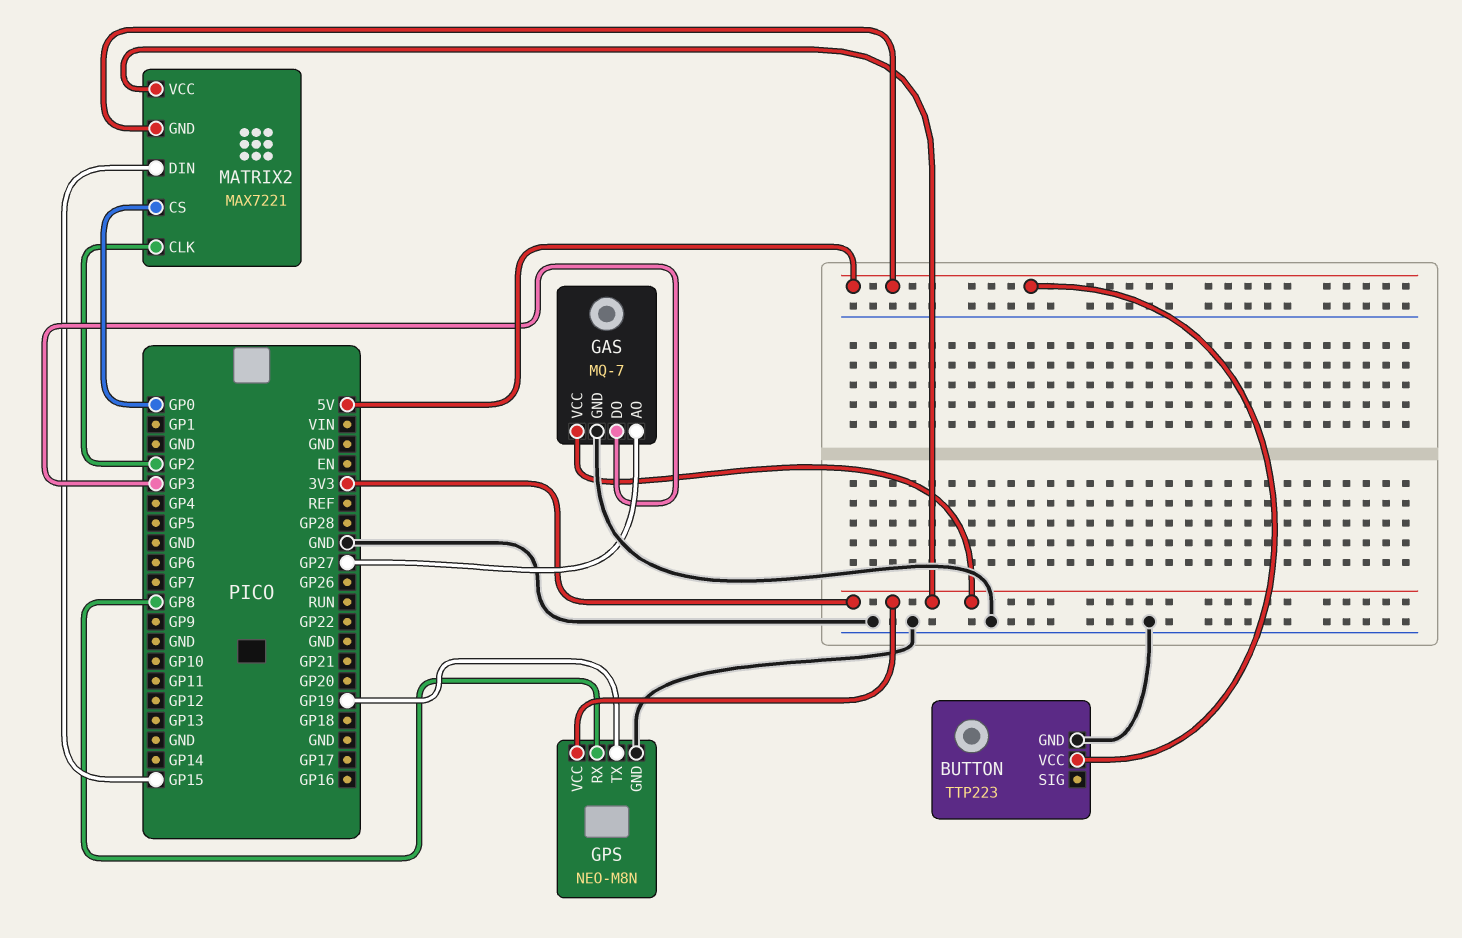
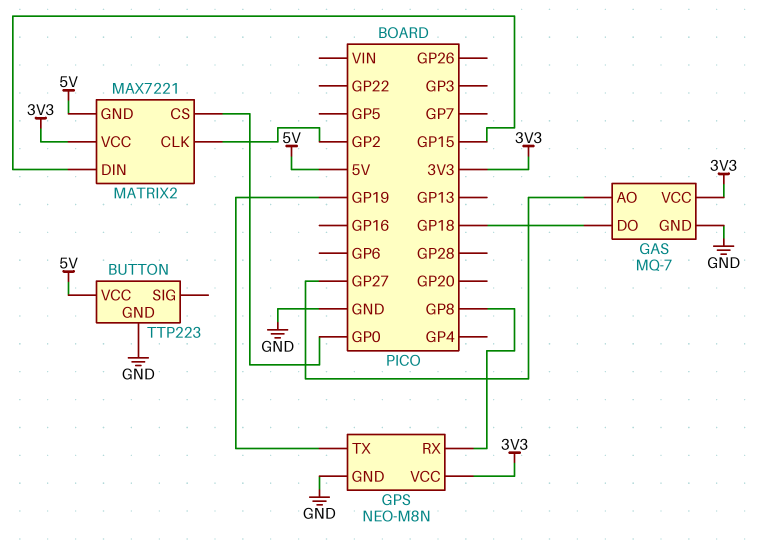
GAS pin DO: GP3 -> GP18

